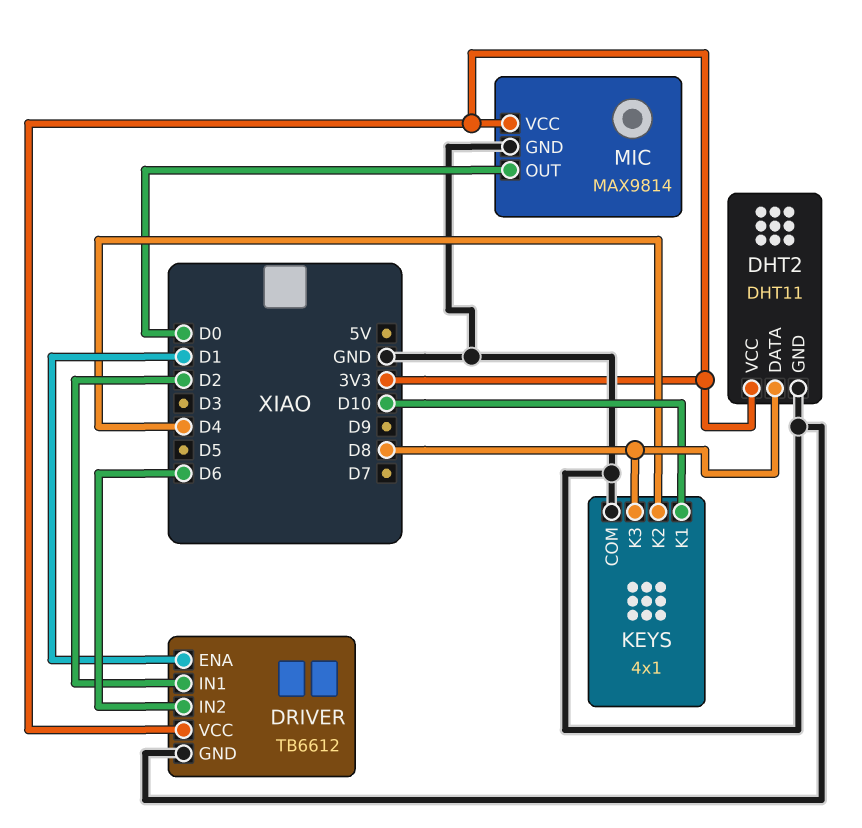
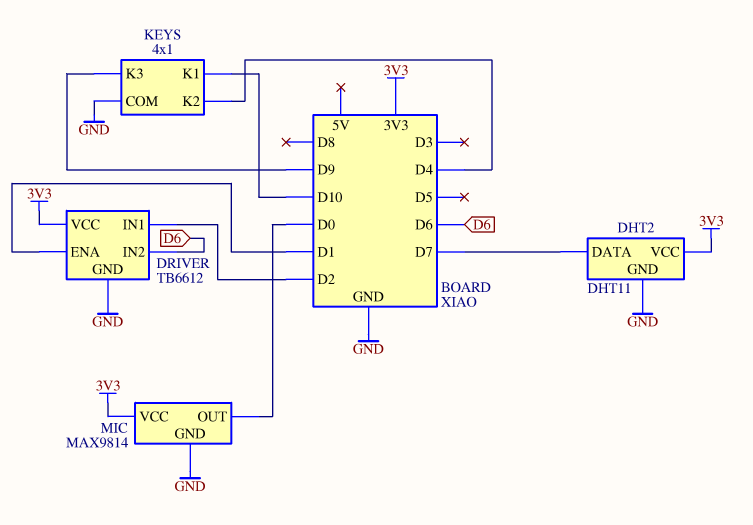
DHT2 pin DATA: D8 -> D7
KEYS pin K3: D8 -> D9

